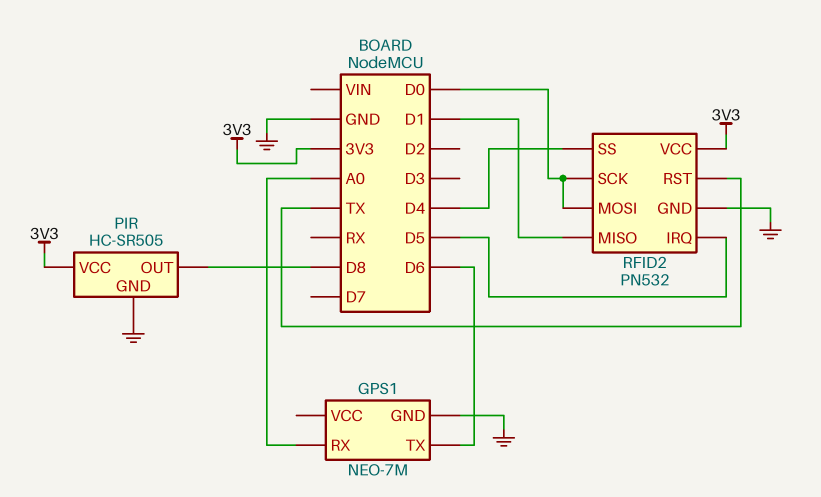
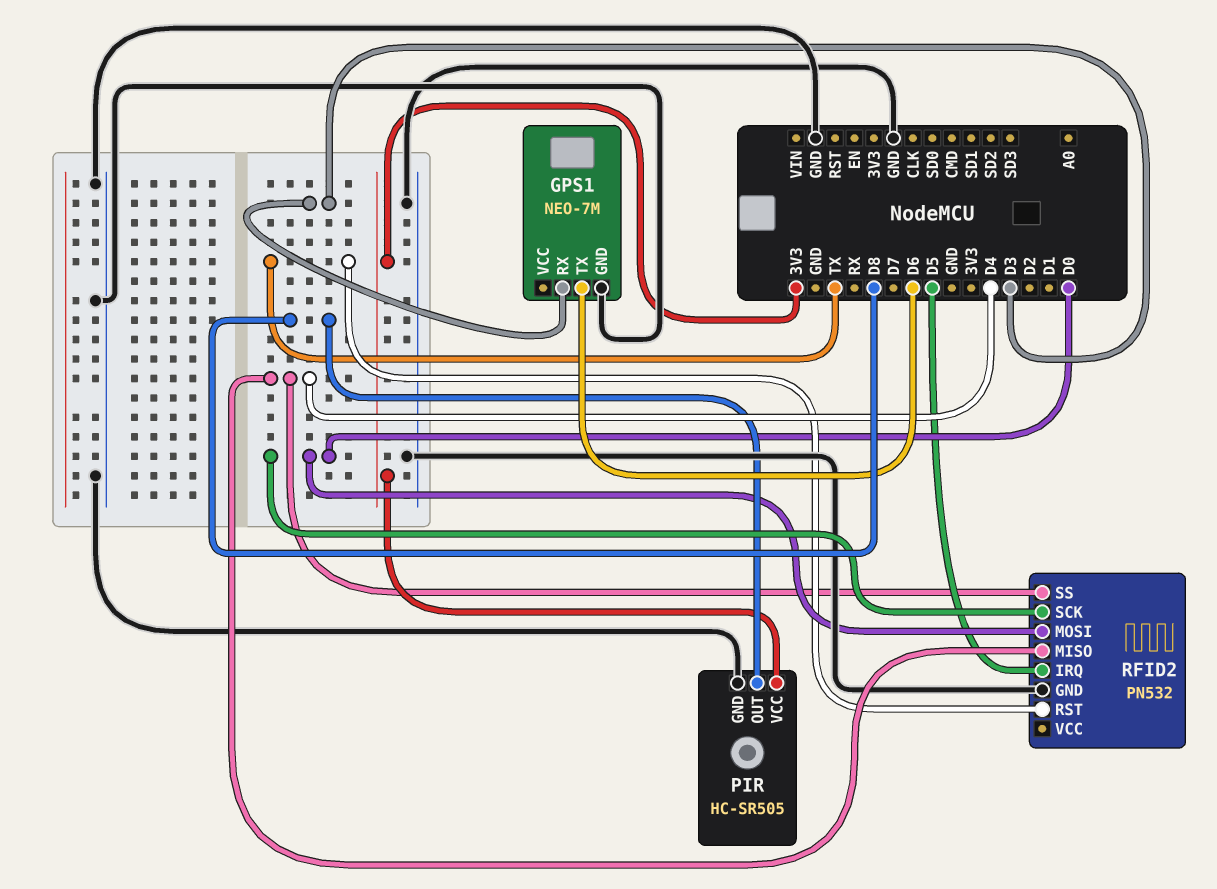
GPS1 pin RX: A0 -> D3
RFID2 pin MISO: D1 -> D4
RFID2 pin VCC: 3V3 -> none

